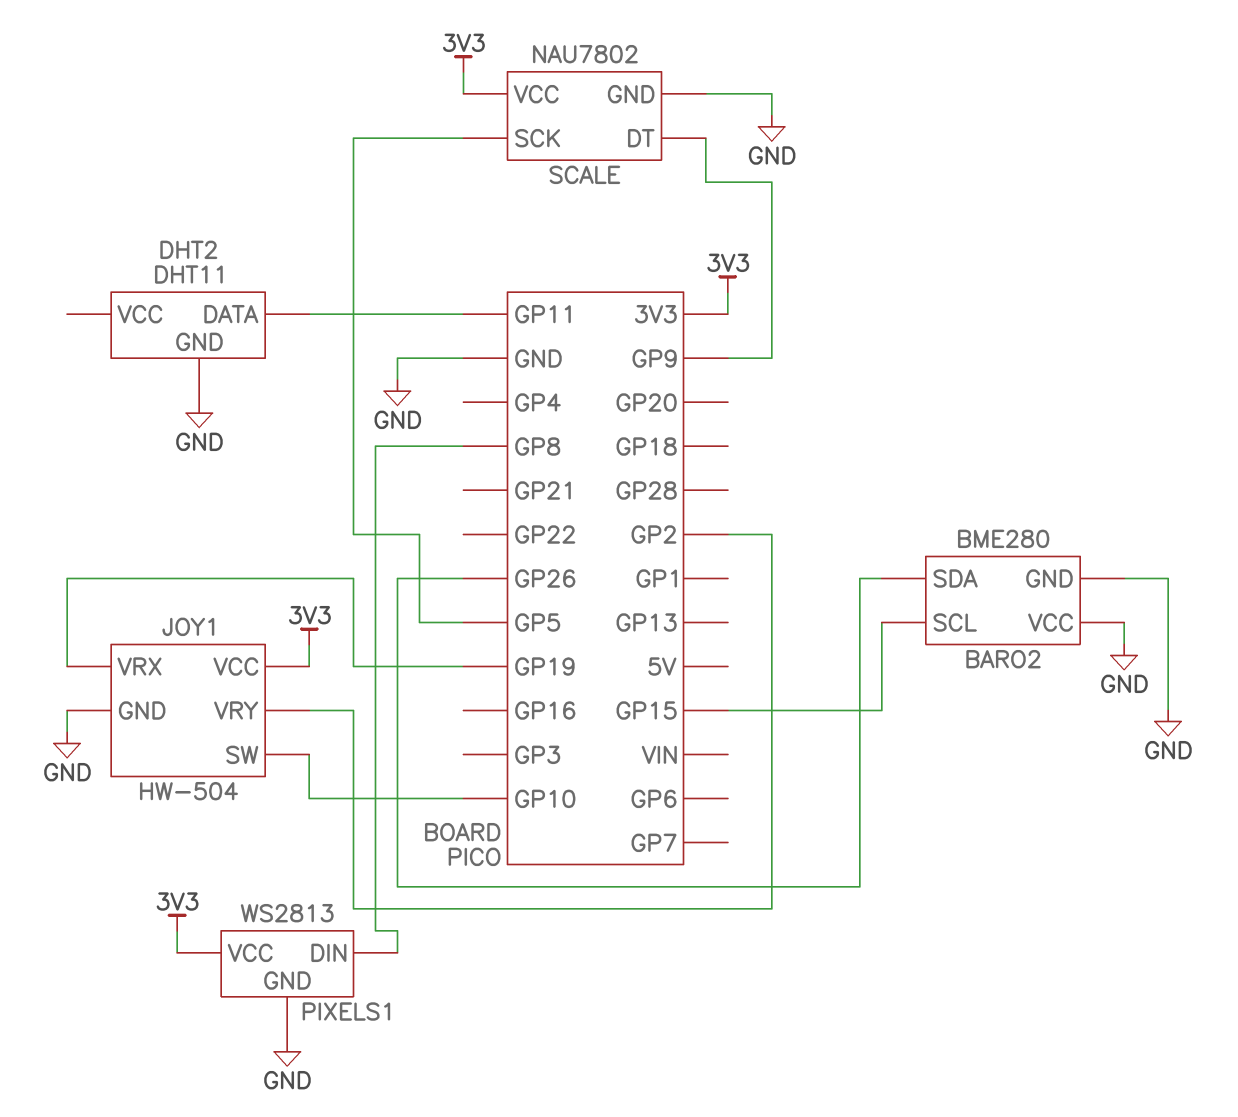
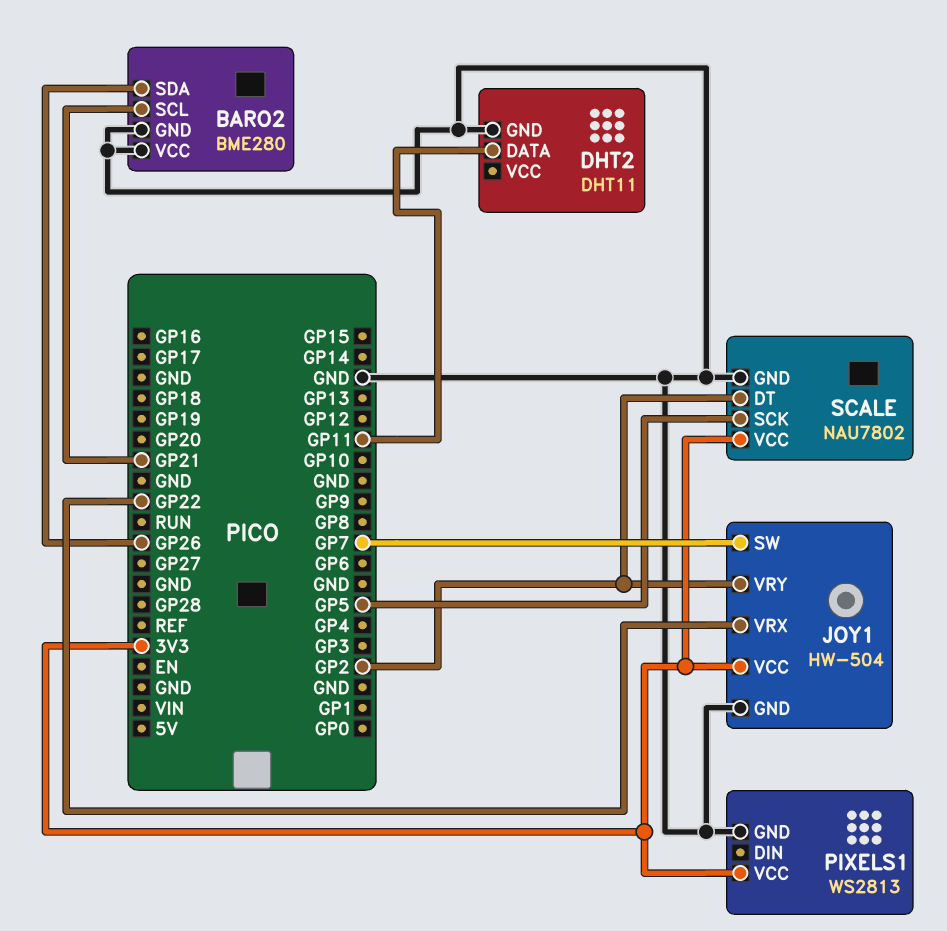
BARO2 pin SCL: GP15 -> GP21
JOY1 pin SW: GP10 -> GP7
JOY1 pin VRX: GP19 -> GP22
PIXELS1 pin DIN: GP8 -> none
SCALE pin DT: GP9 -> GP2

